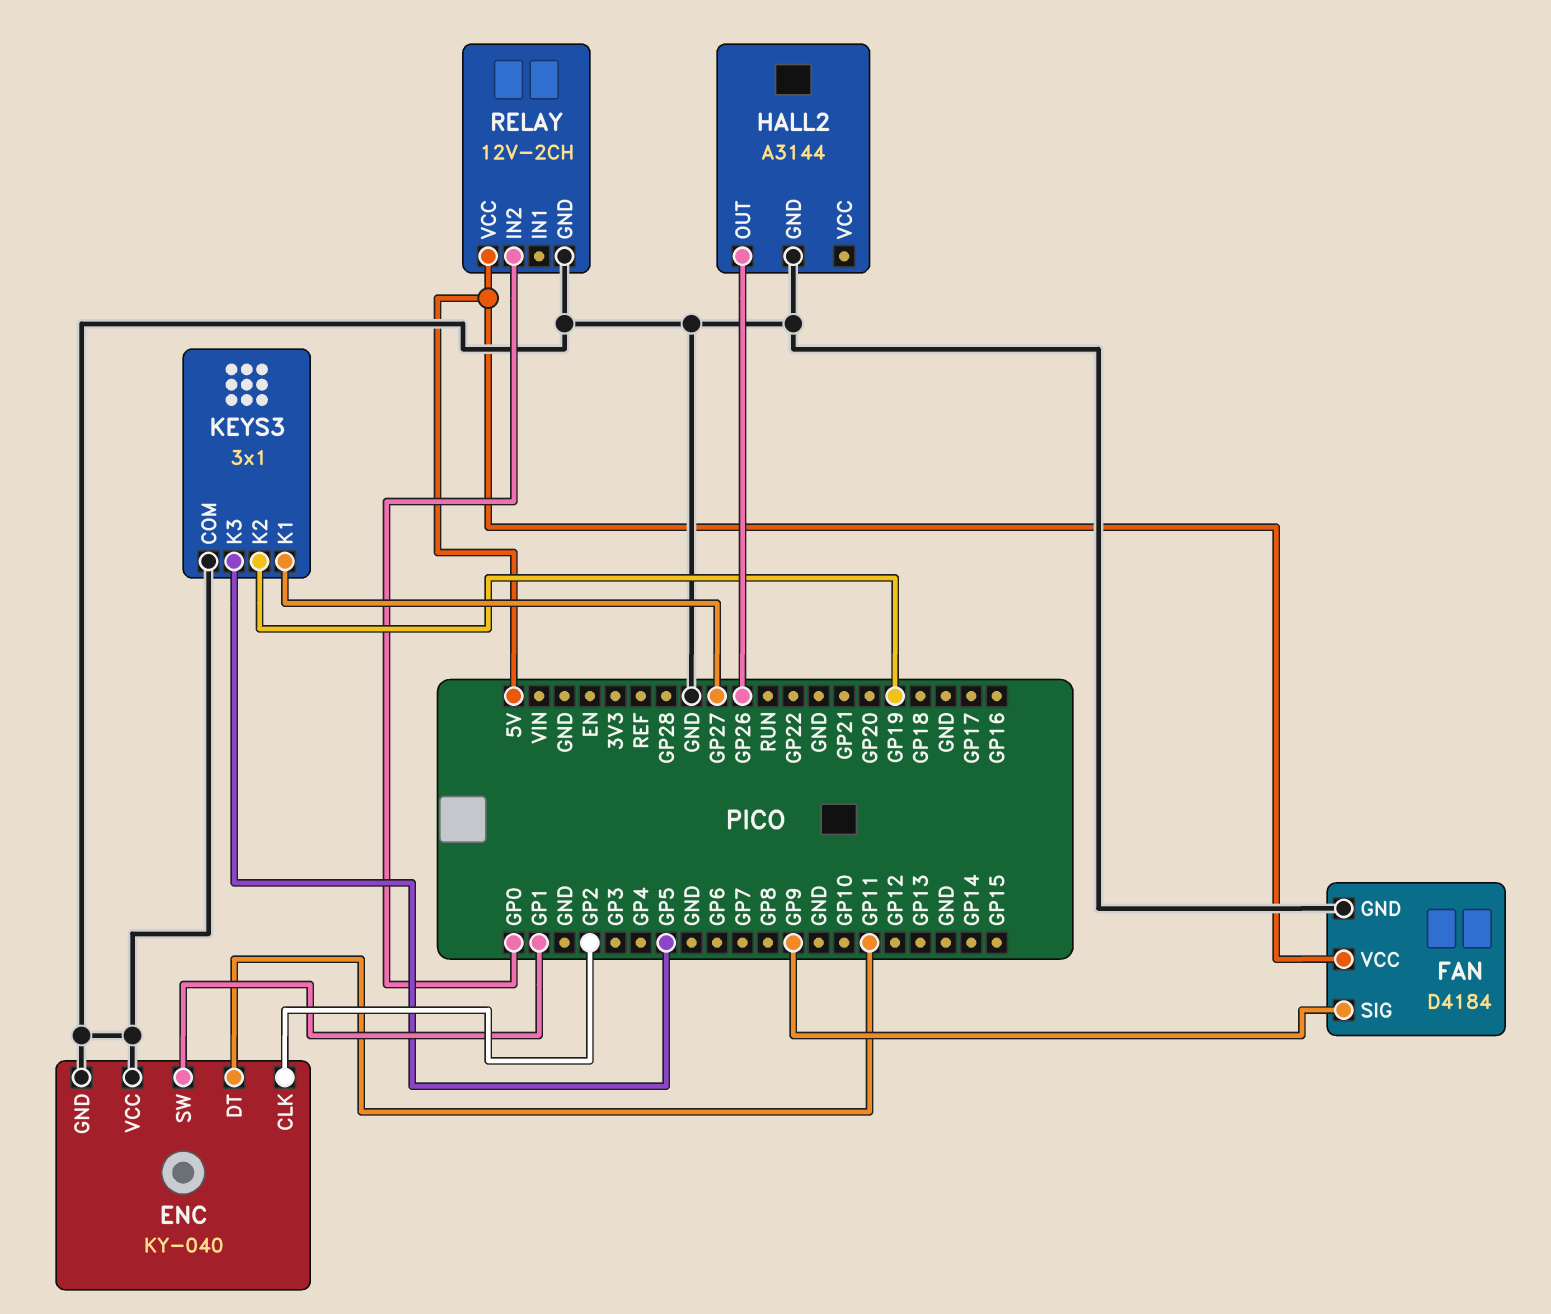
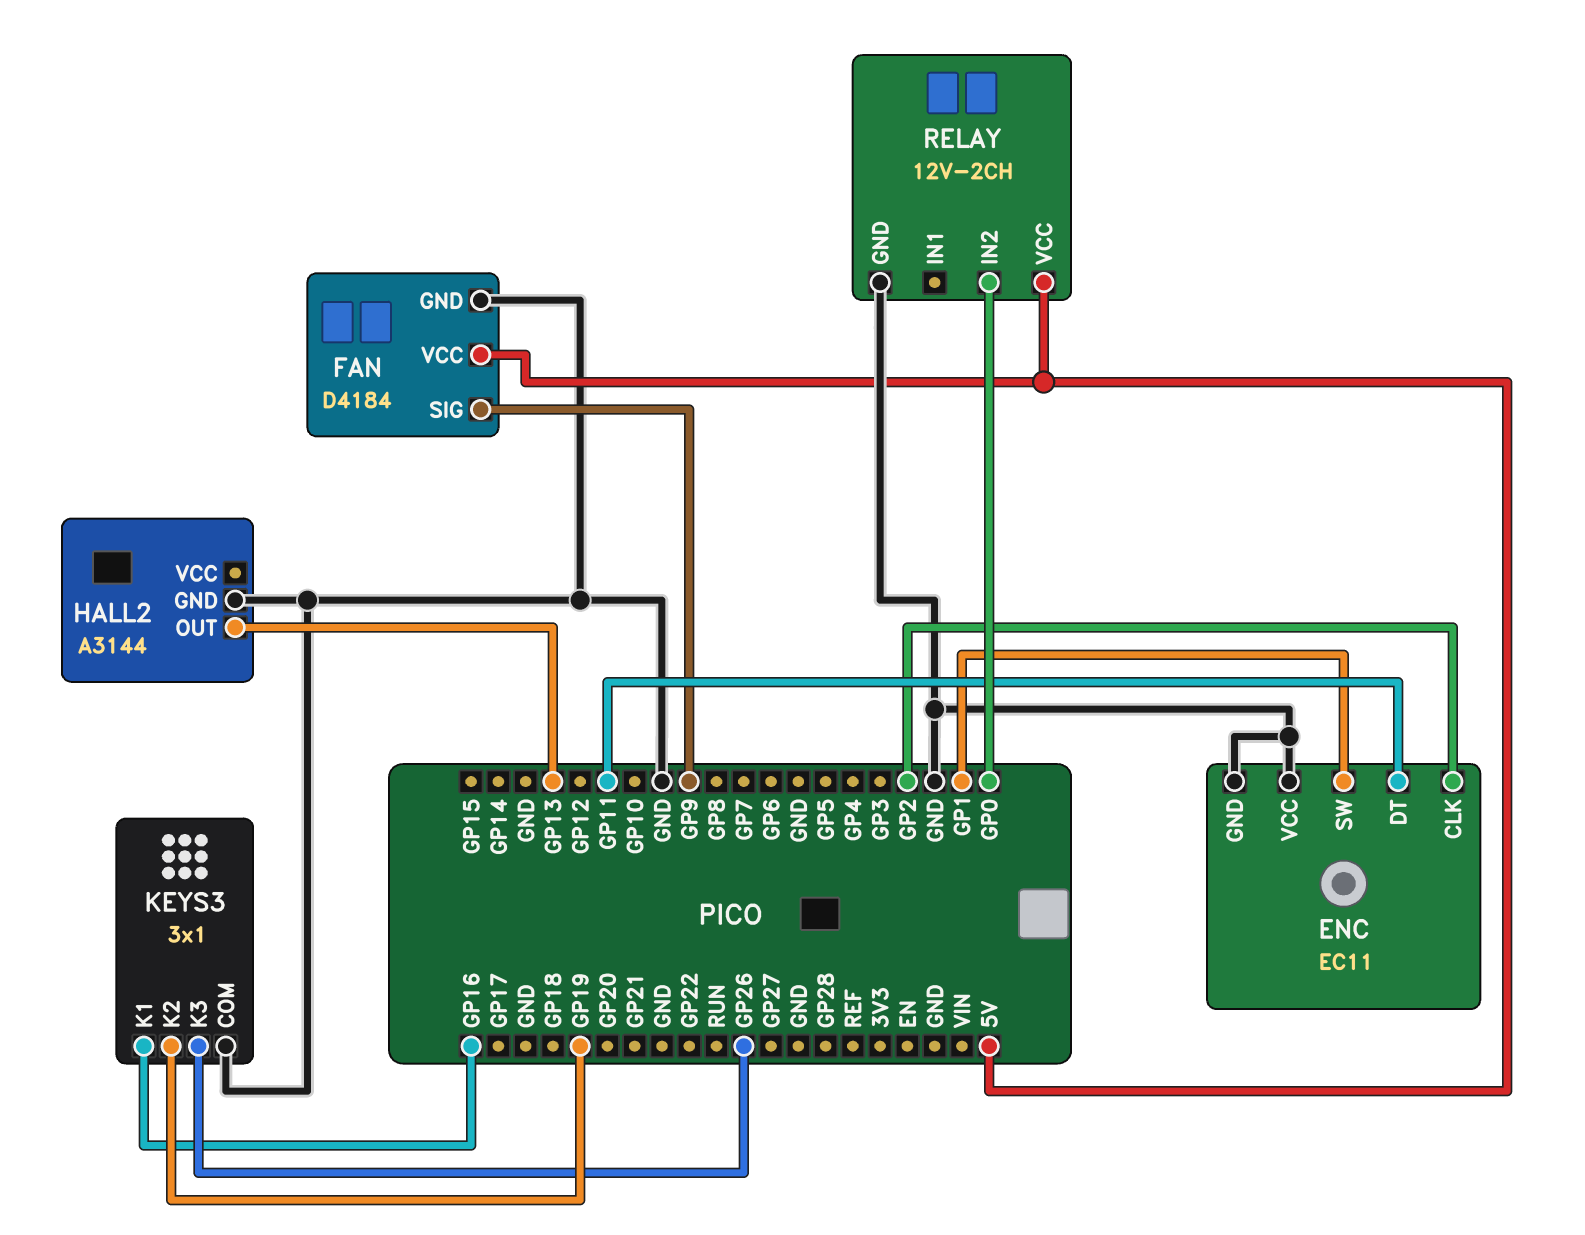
ENC: KY-040 -> EC11
HALL2 pin OUT: GP26 -> GP13
KEYS3 pin K1: GP27 -> GP16
KEYS3 pin K3: GP5 -> GP26

